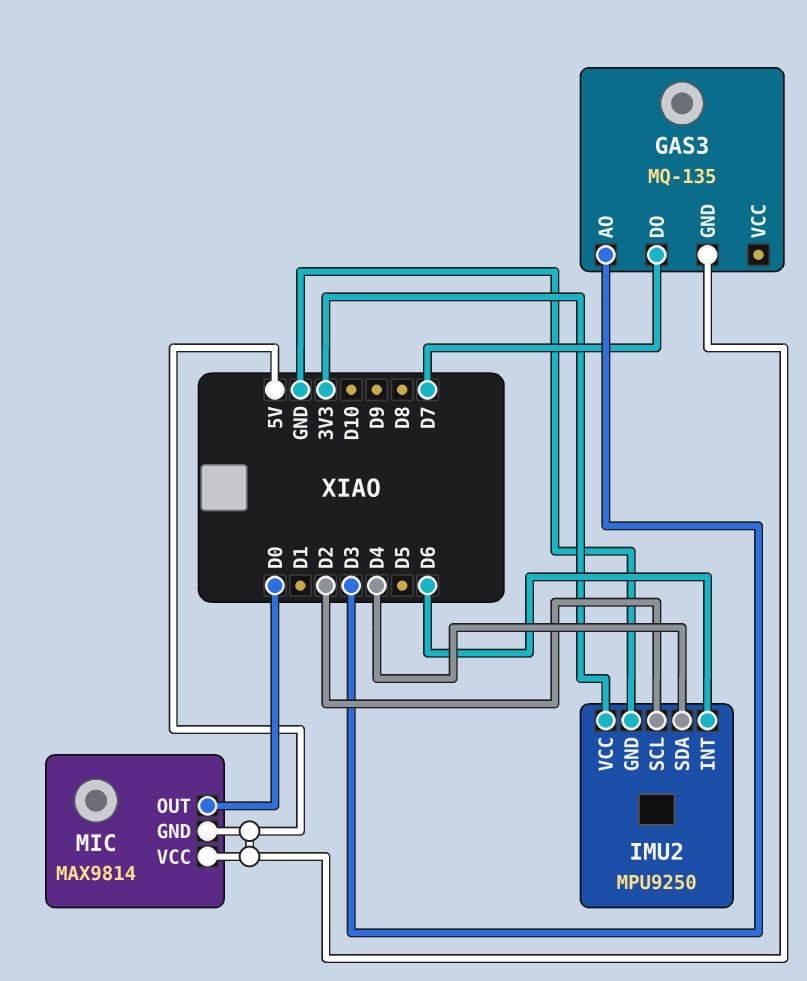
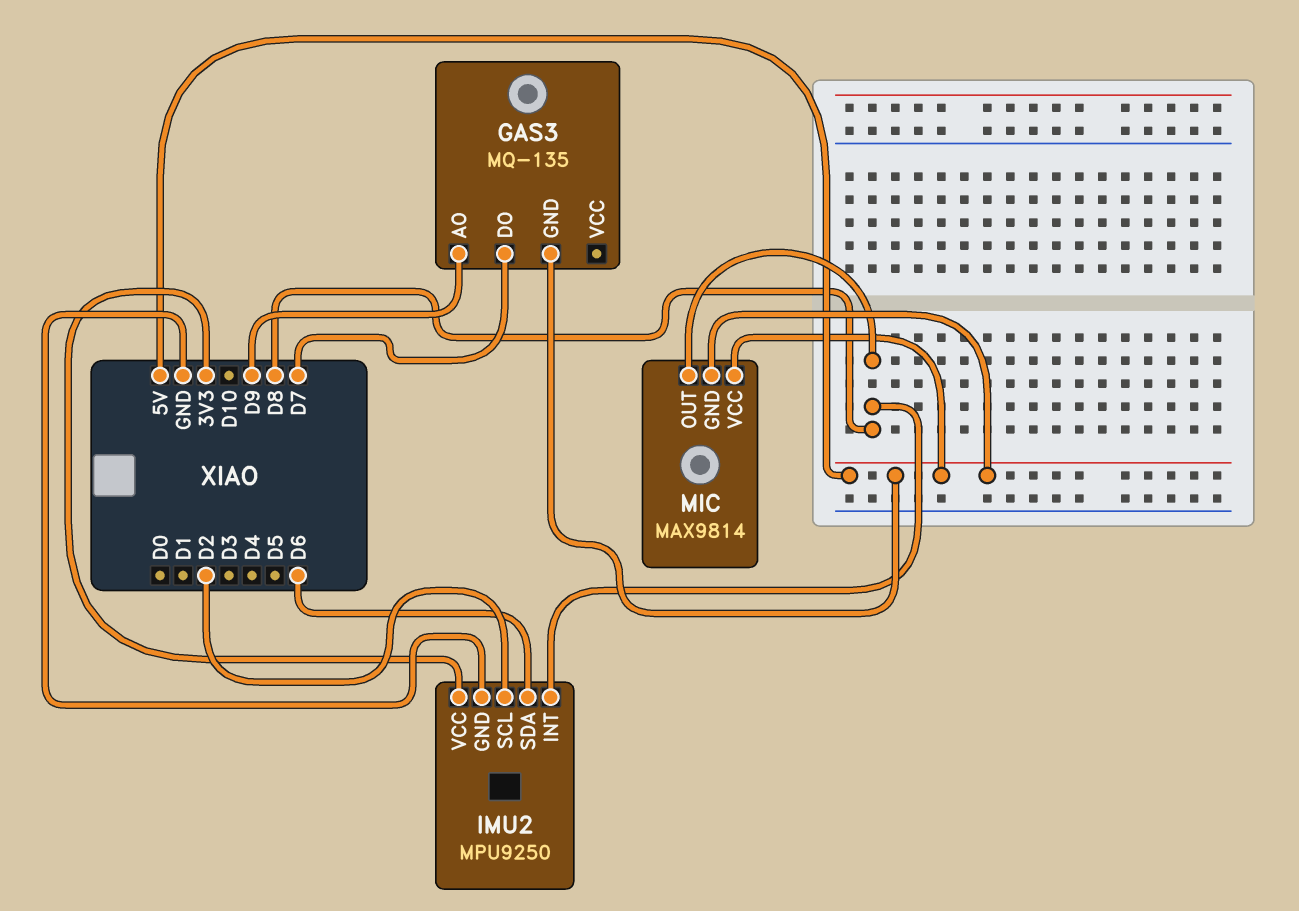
GAS3 pin AO: D3 -> D9
IMU2 pin INT: D6 -> D8
IMU2 pin SDA: D4 -> D6
MIC pin OUT: D0 -> D8

